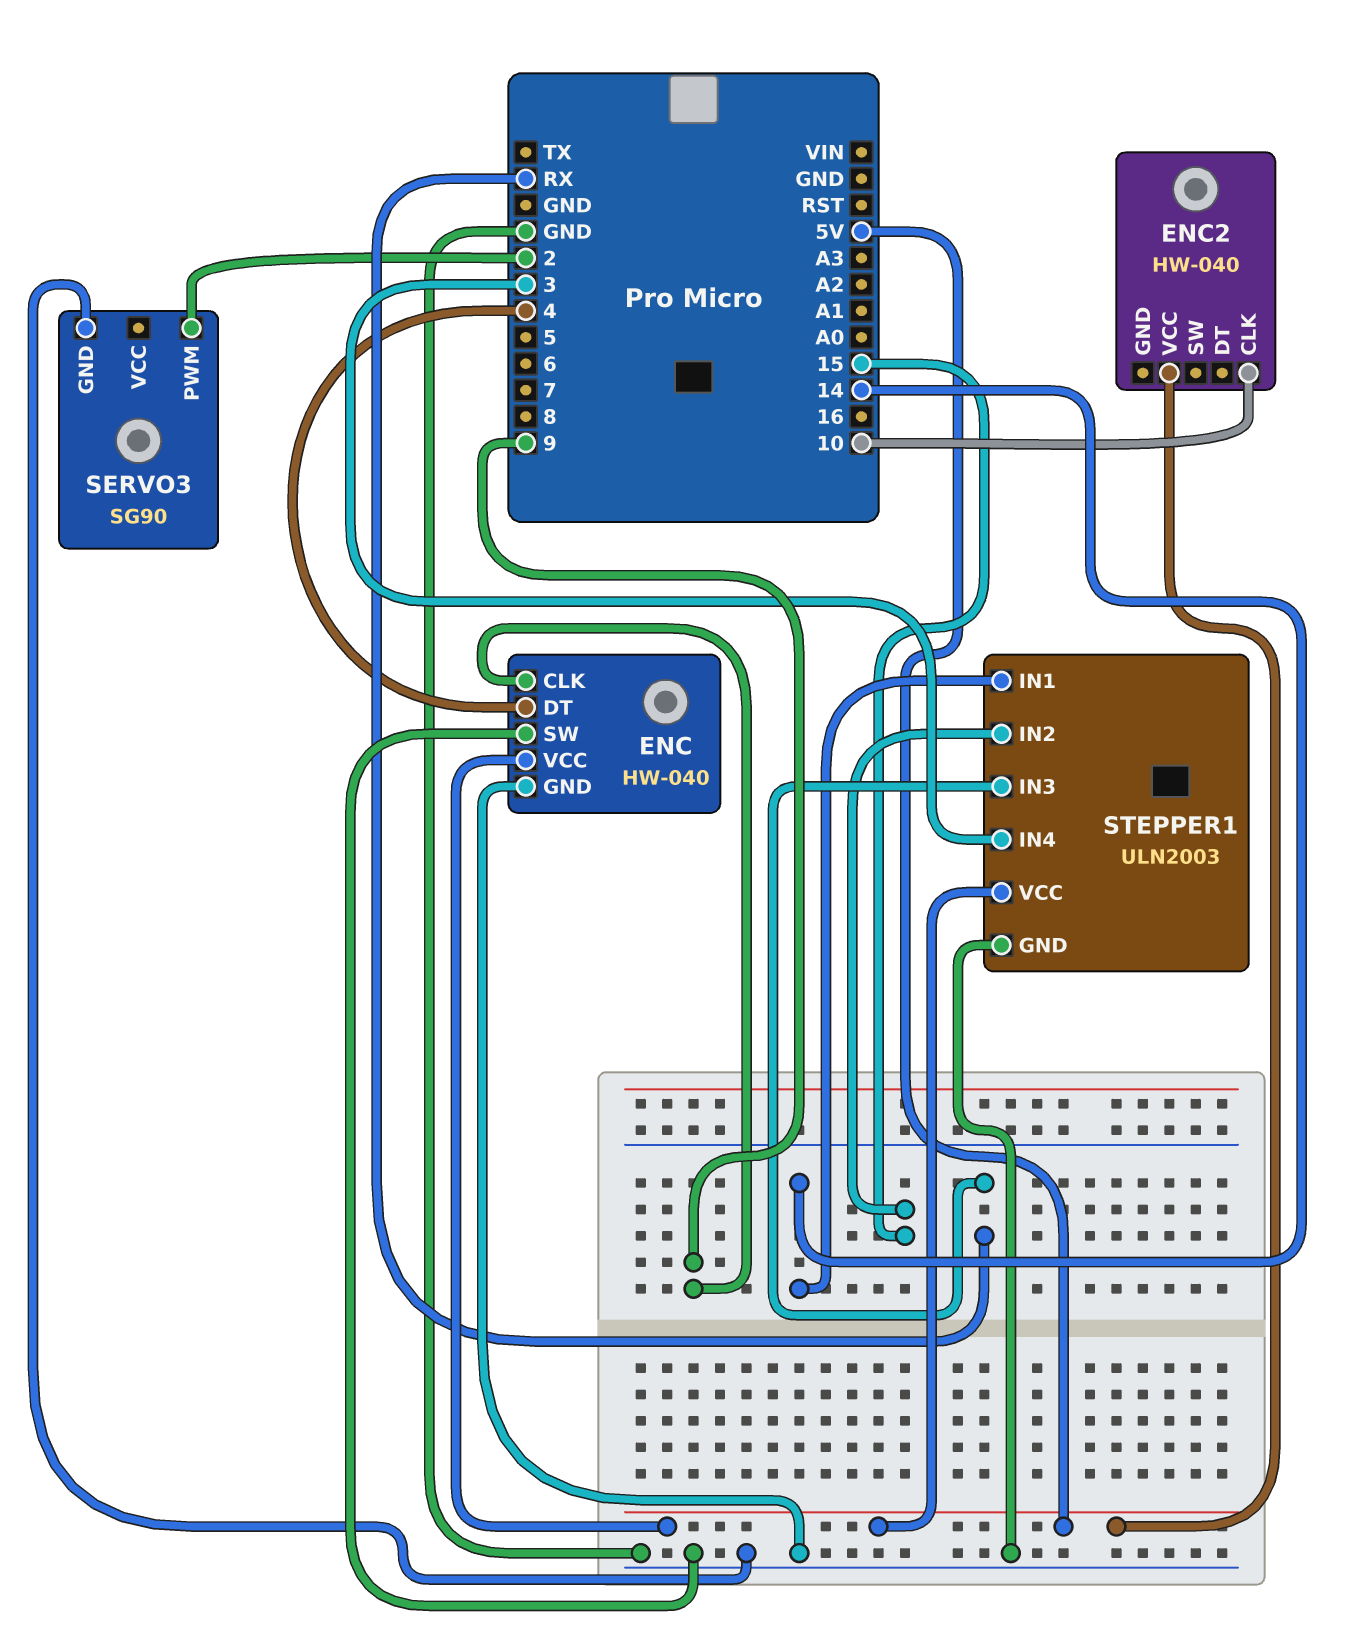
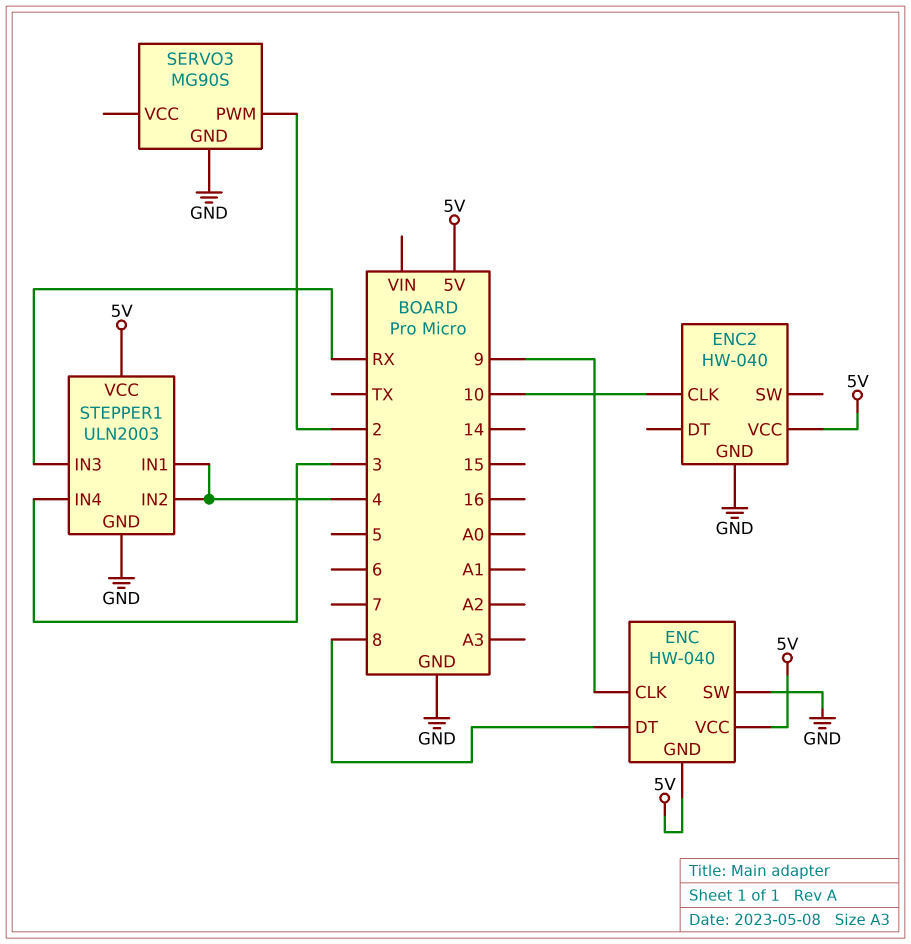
ENC pin DT: 4 -> 8
ENC pin GND: GND -> 5V
ENC2 pin GND: none -> GND
SERVO3: SG90 -> MG90S
STEPPER1 pin IN1: 14 -> 4
STEPPER1 pin IN2: 15 -> 4

